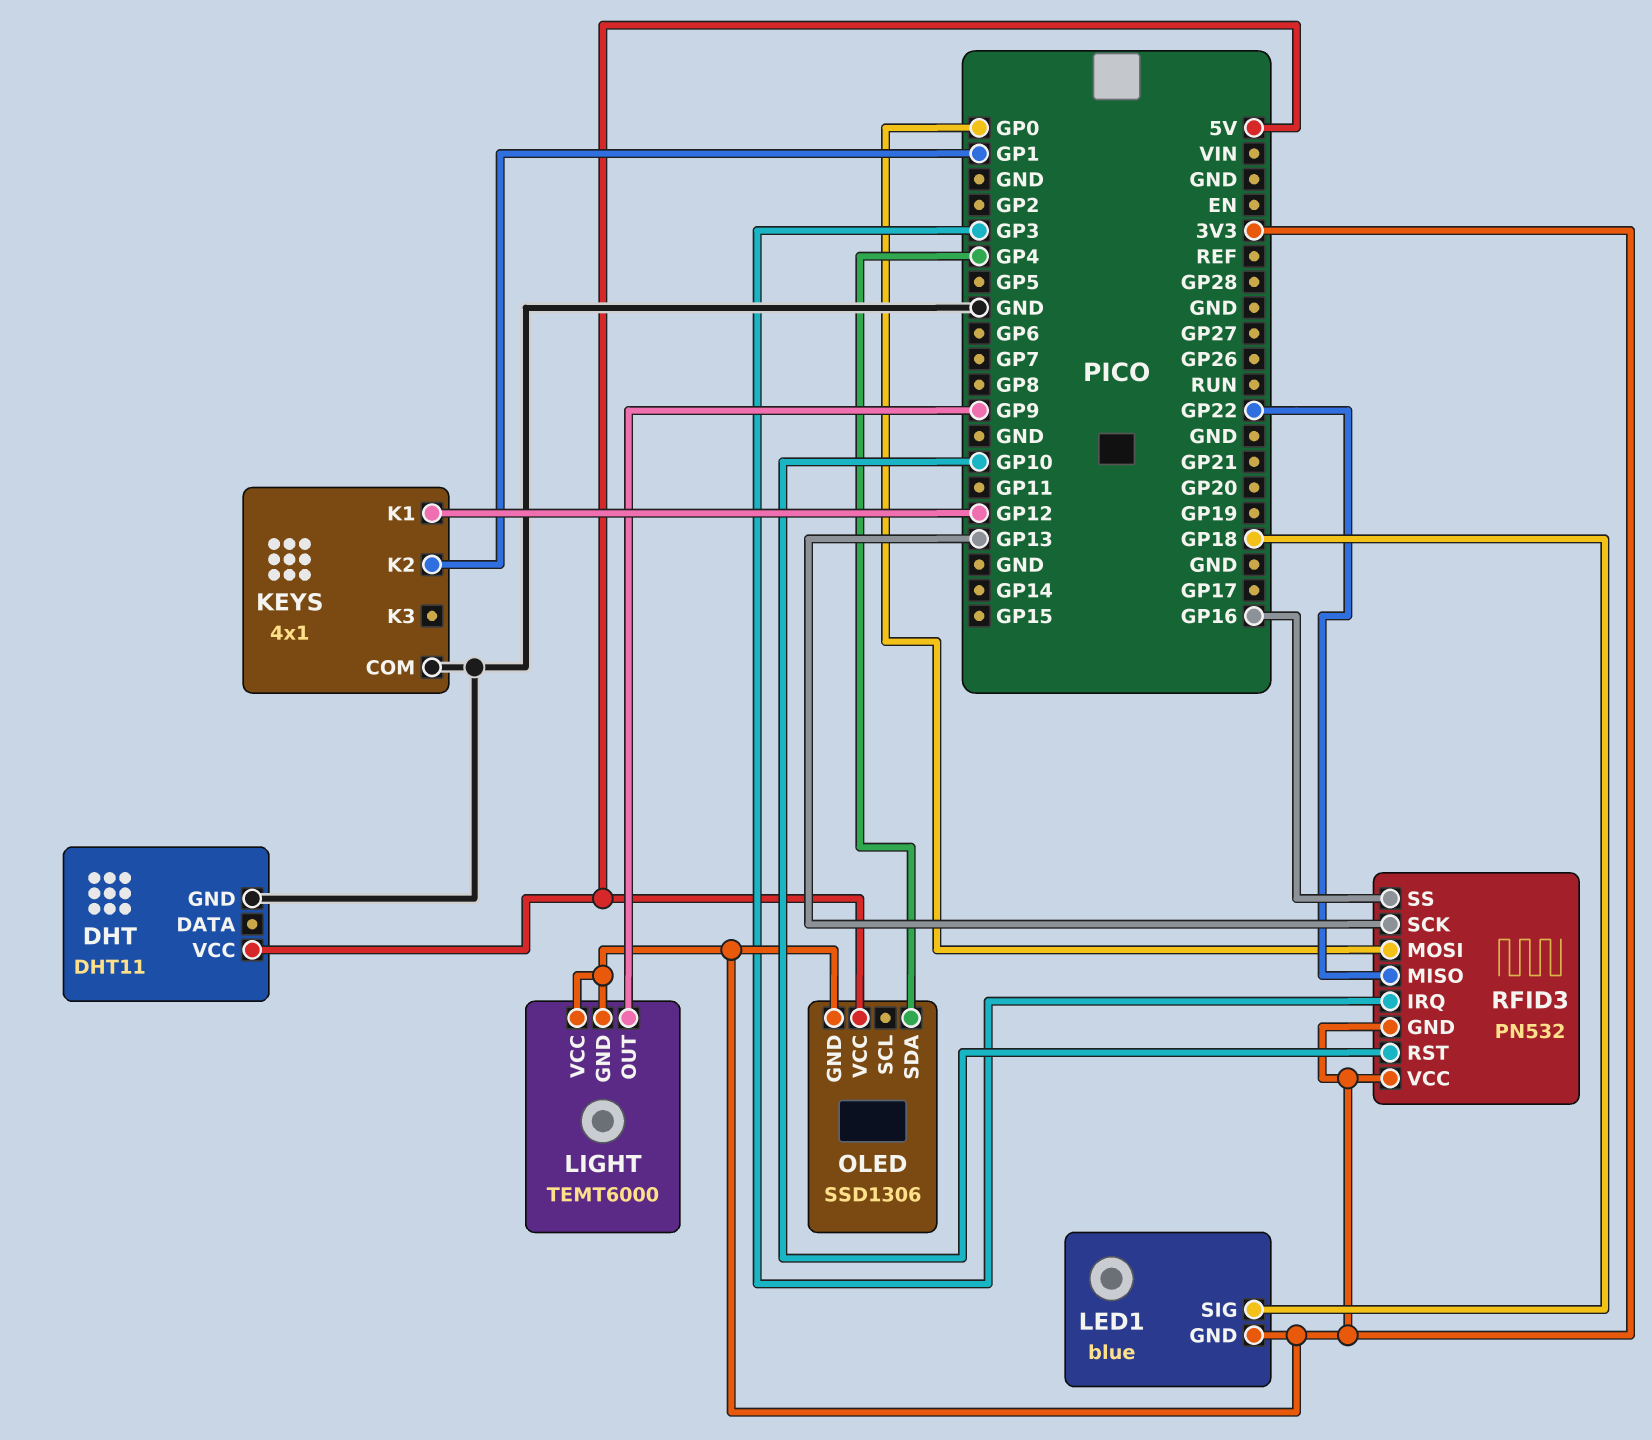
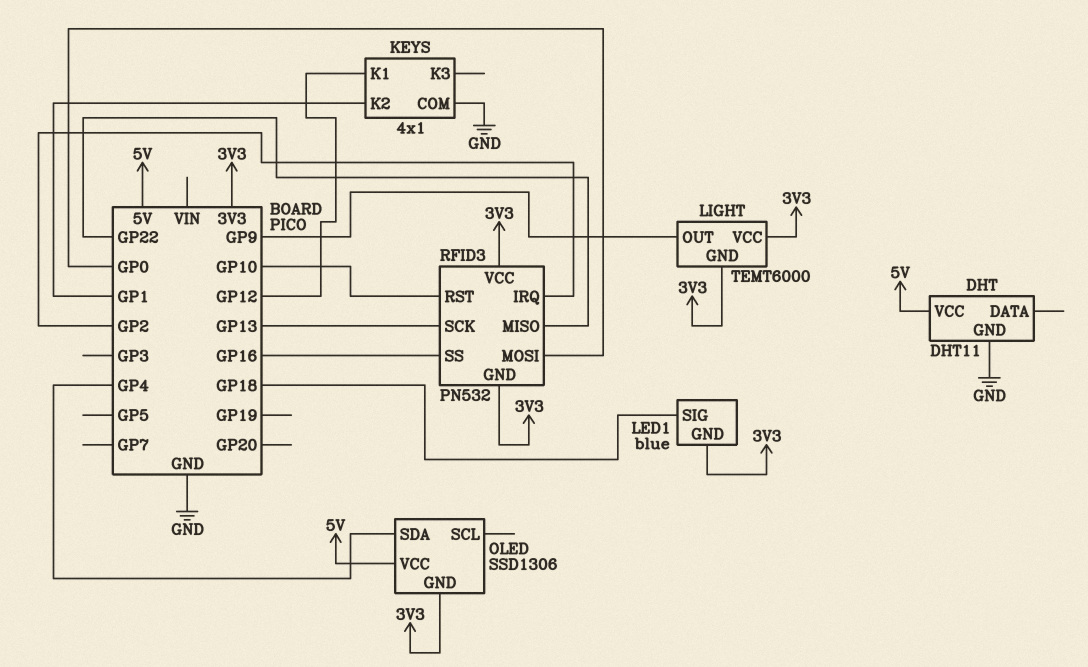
RFID3 pin IRQ: GP3 -> GP2

